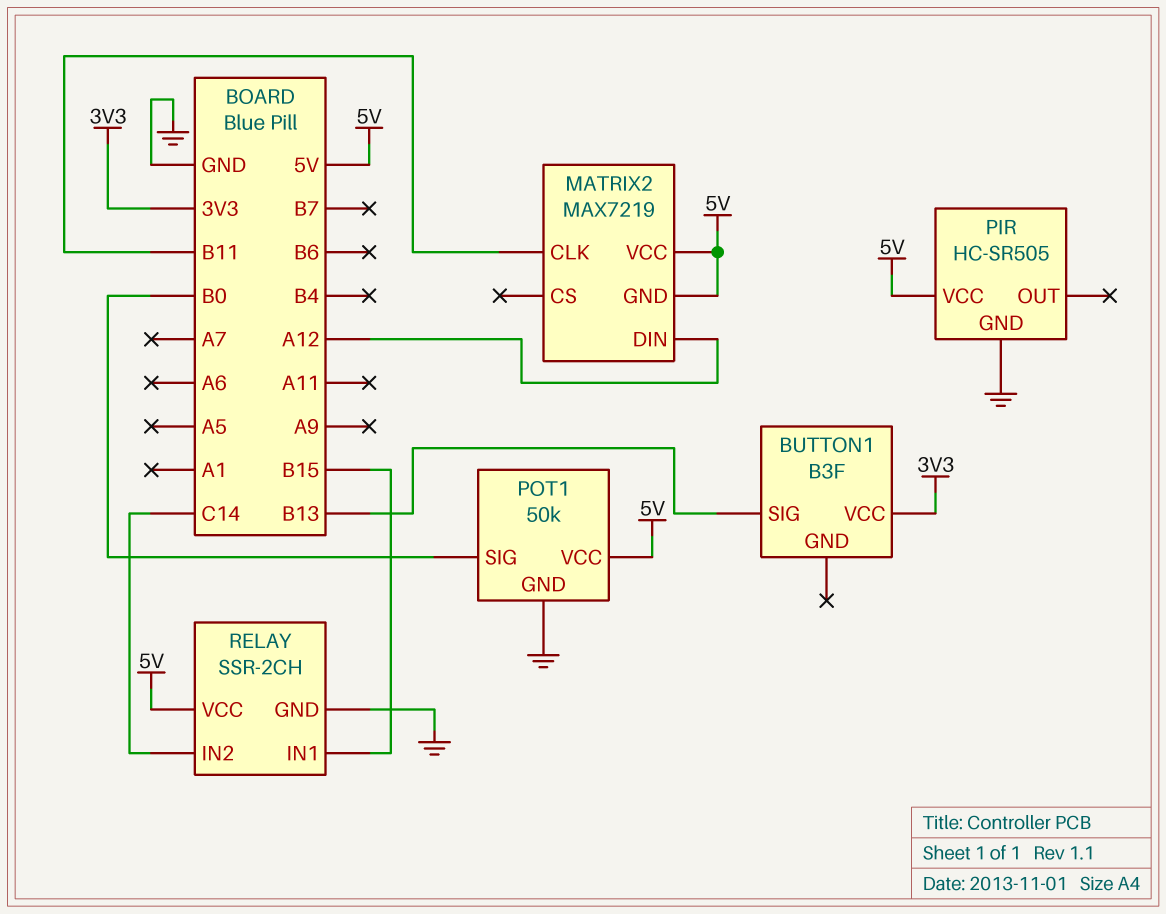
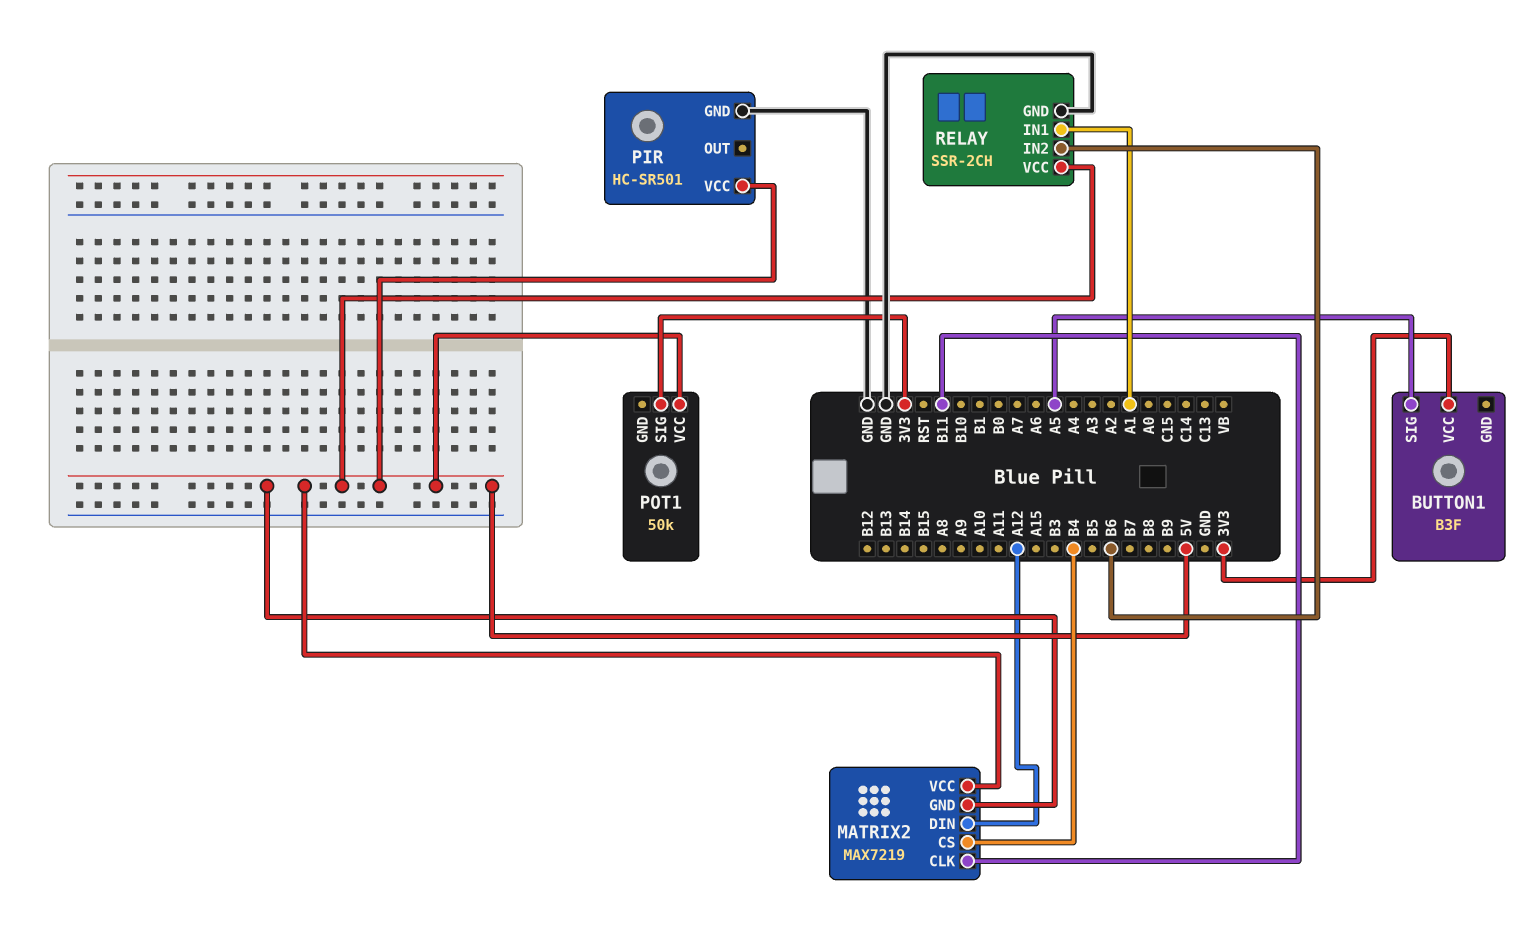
BUTTON1 pin SIG: B13 -> A5
MATRIX2 pin CS: none -> B4
PIR: HC-SR505 -> HC-SR501
POT1 pin GND: GND -> none
POT1 pin SIG: B0 -> 3V3
RELAY pin IN1: B15 -> A1
RELAY pin IN2: C14 -> B6

